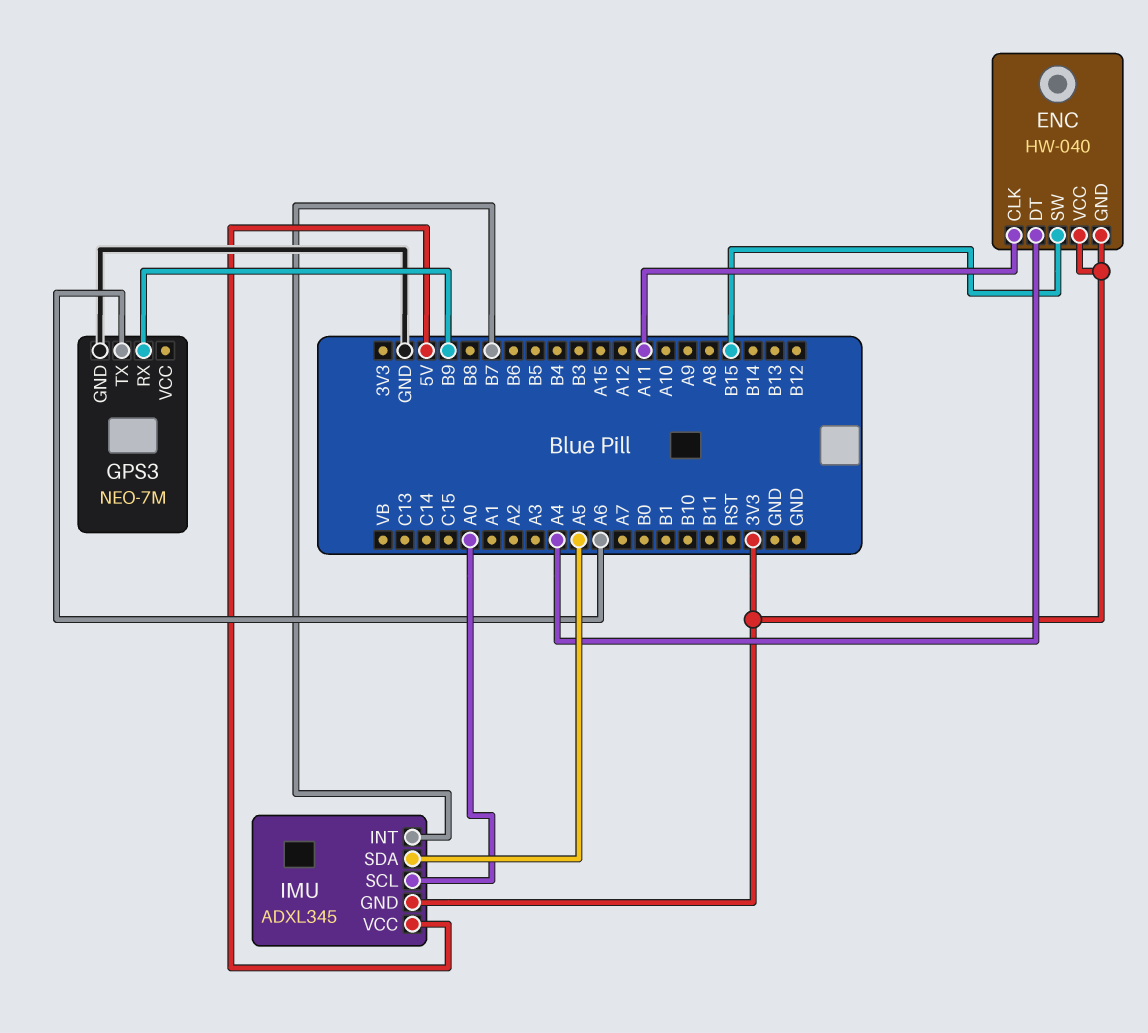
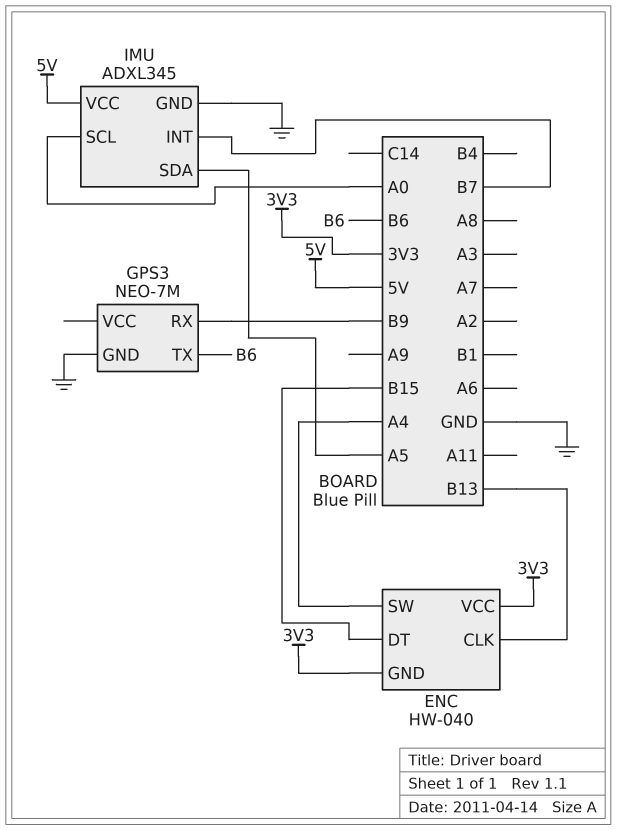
ENC pin CLK: A11 -> B13
ENC pin DT: A4 -> B15
ENC pin SW: B15 -> A4
GPS3 pin TX: A6 -> B6
IMU pin GND: 3V3 -> GND

